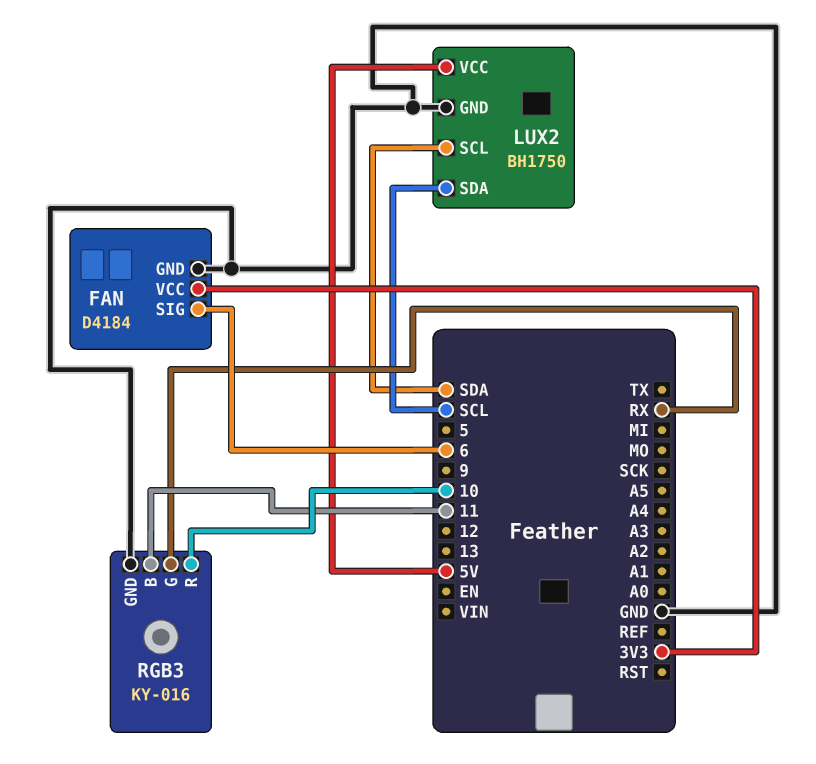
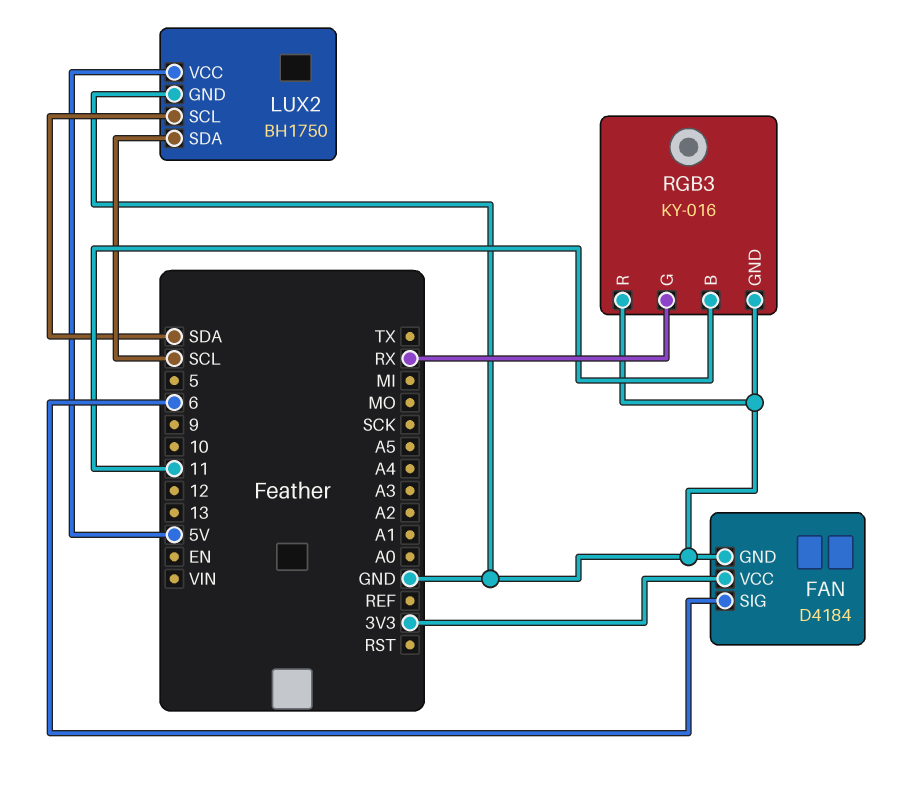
RGB3 pin R: 10 -> GND

